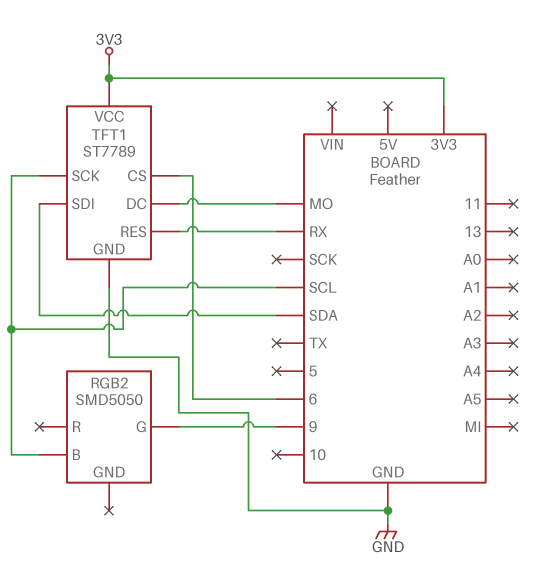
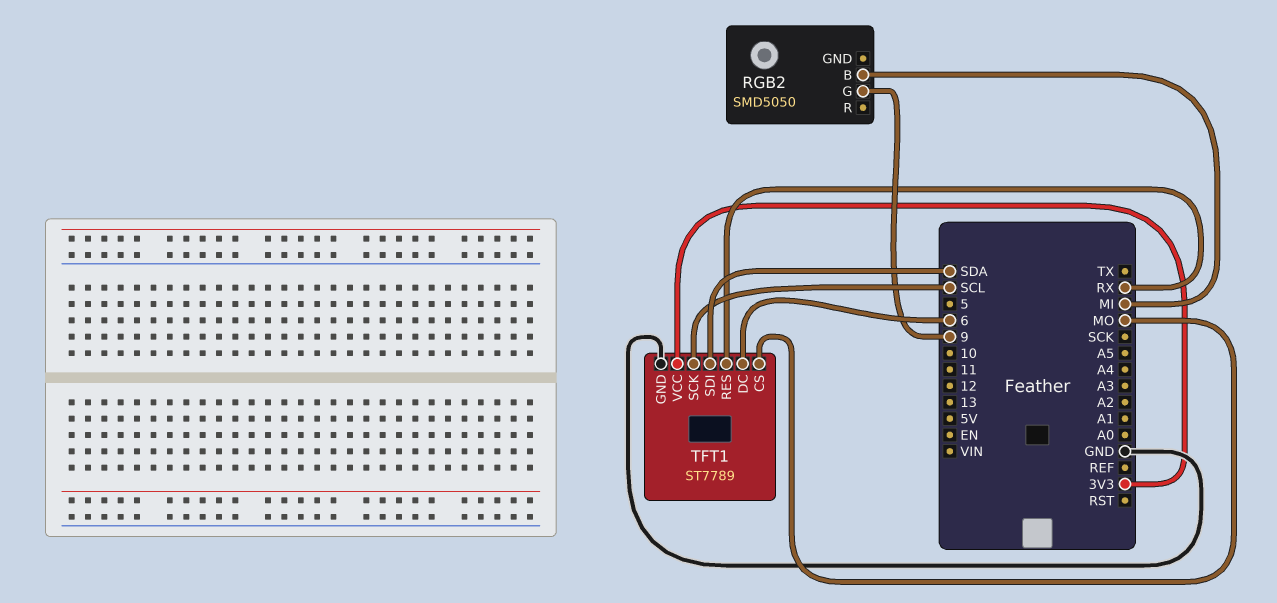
RGB2 pin B: SCL -> MI
TFT1 pin CS: 6 -> MO
TFT1 pin DC: MO -> 6

